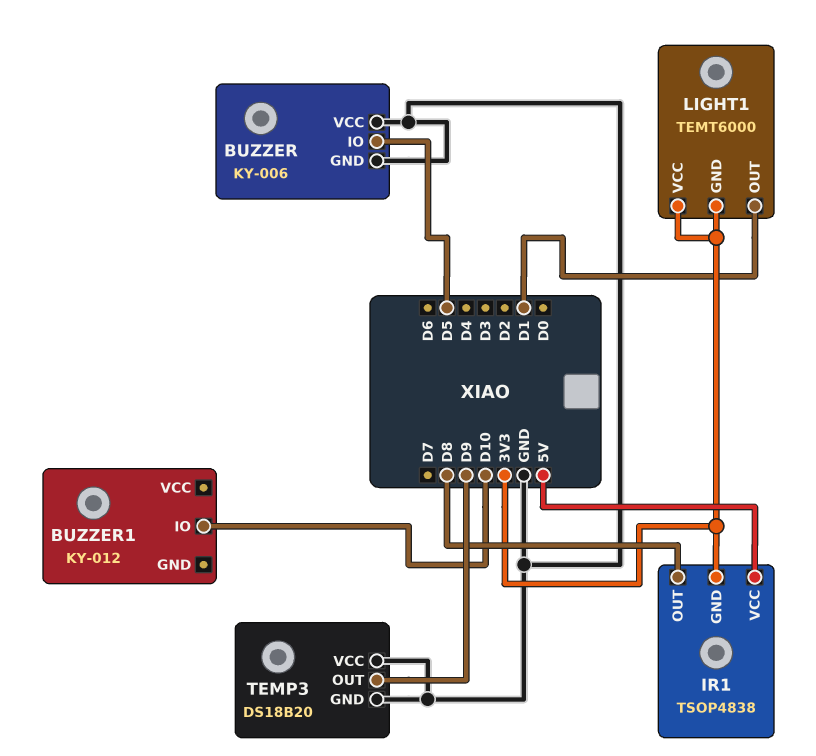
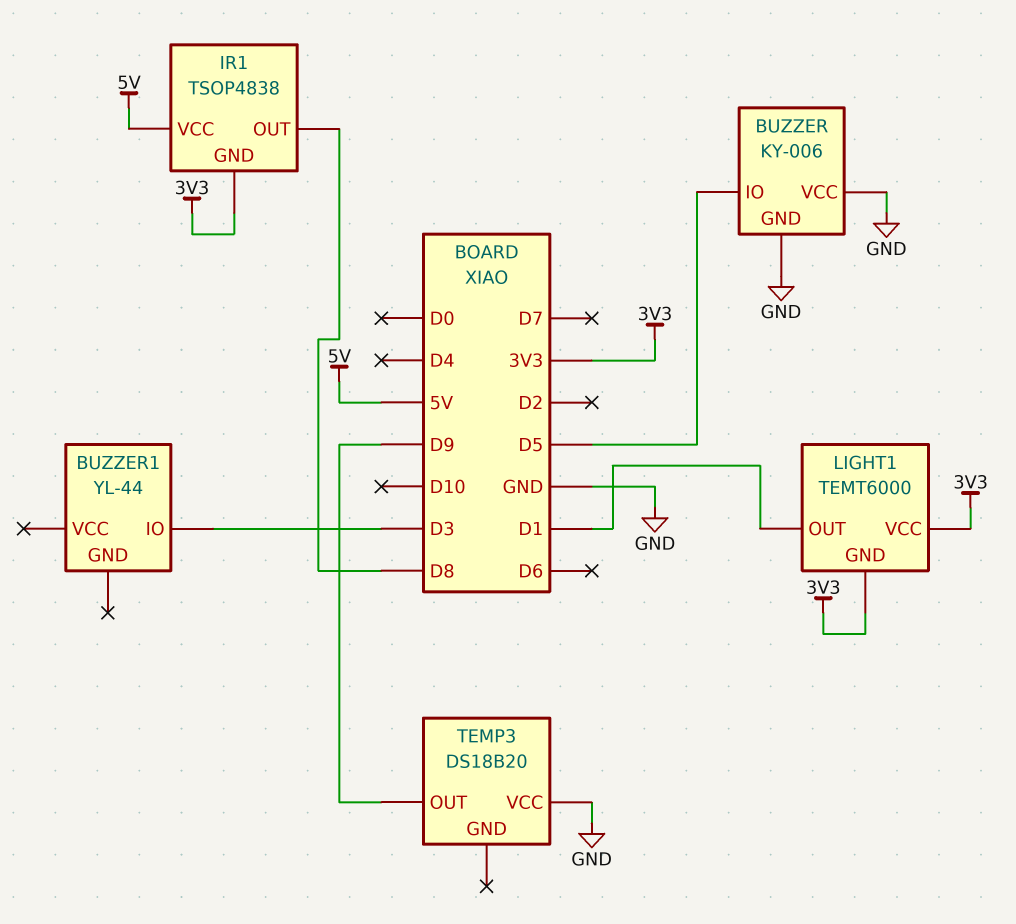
BUZZER1: KY-012 -> YL-44
BUZZER1 pin IO: D10 -> D3
TEMP3 pin GND: GND -> none

